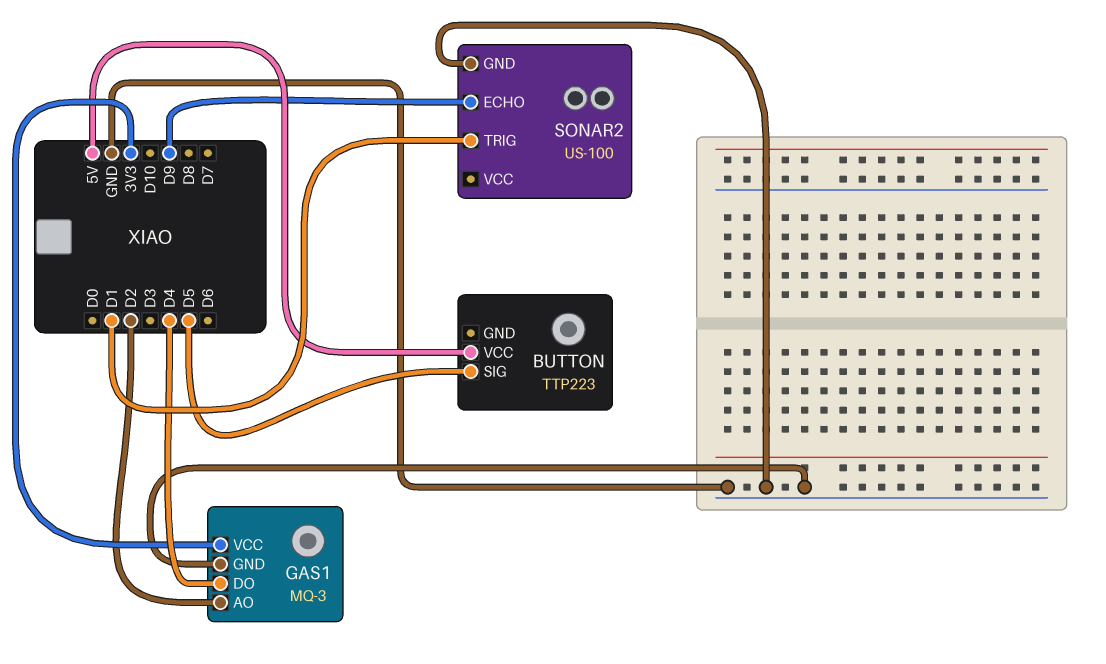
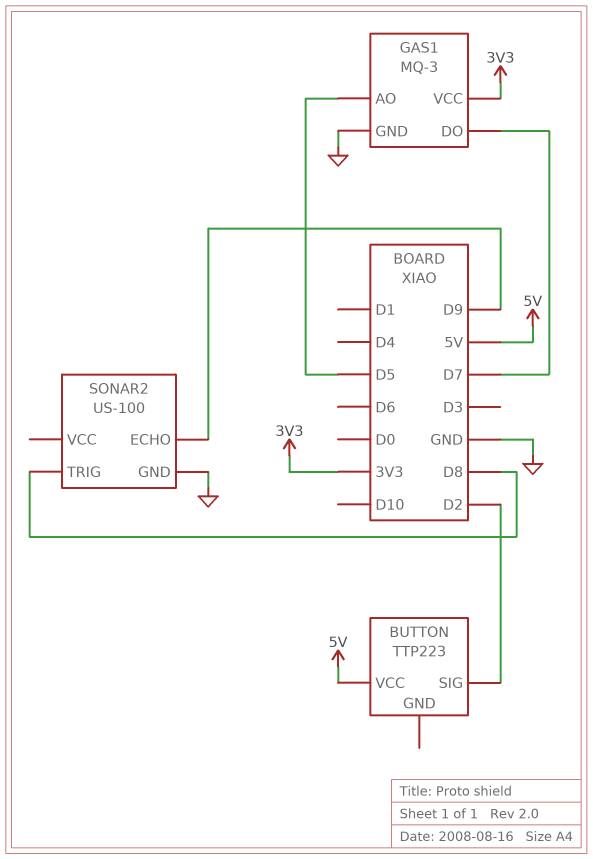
BUTTON pin SIG: D5 -> D2
GAS1 pin AO: D2 -> D5
GAS1 pin DO: D4 -> D7
SONAR2 pin TRIG: D1 -> D8

